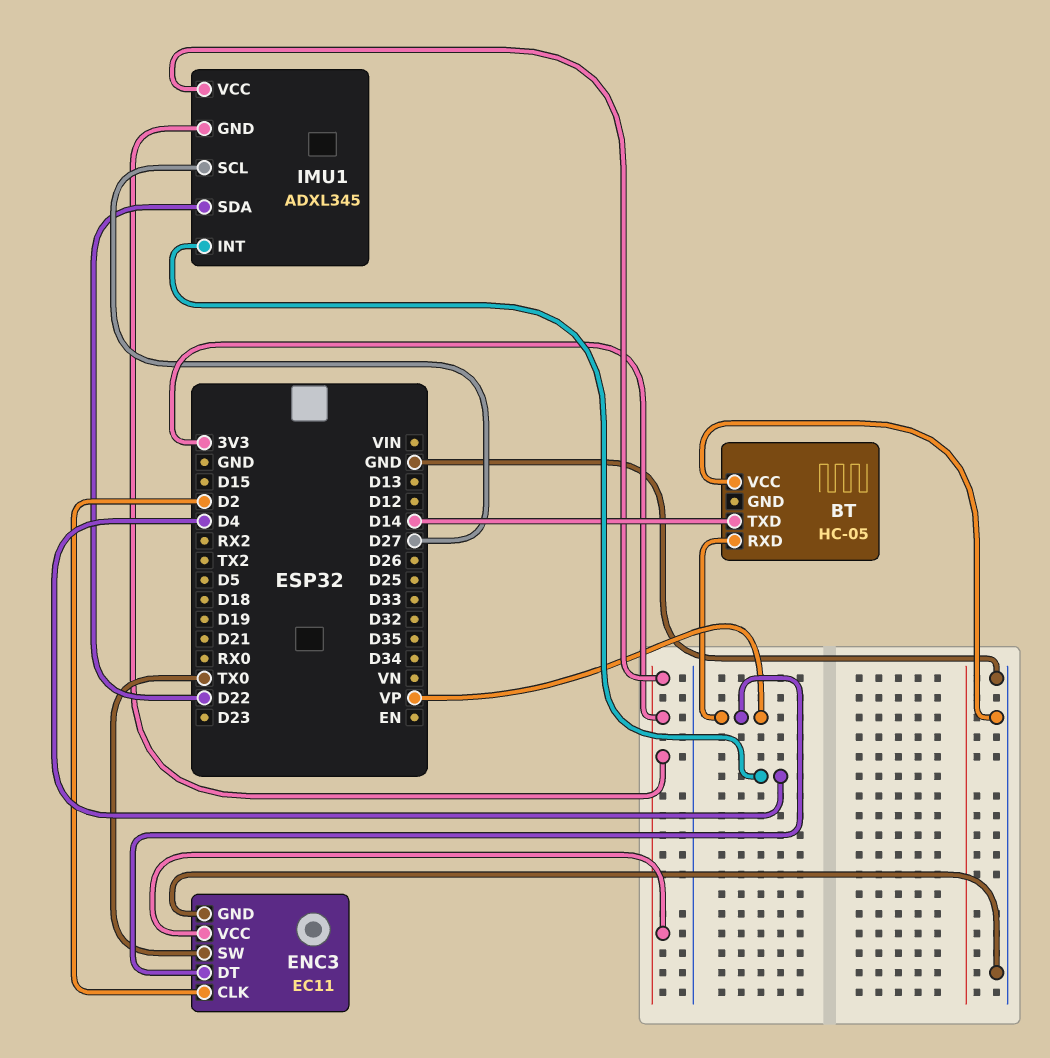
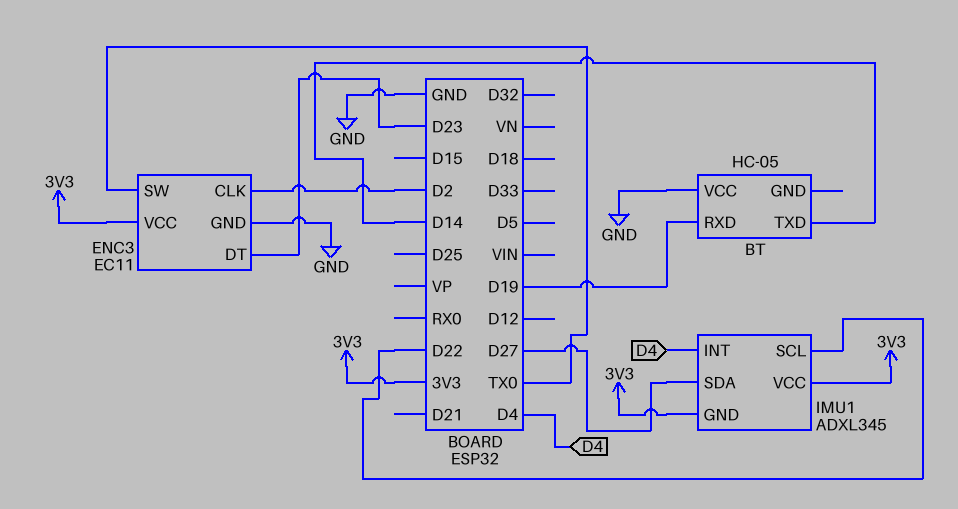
BT pin RXD: VP -> D19
ENC3 pin DT: VP -> D23
IMU1 pin SCL: D27 -> D22
IMU1 pin SDA: D22 -> D27

